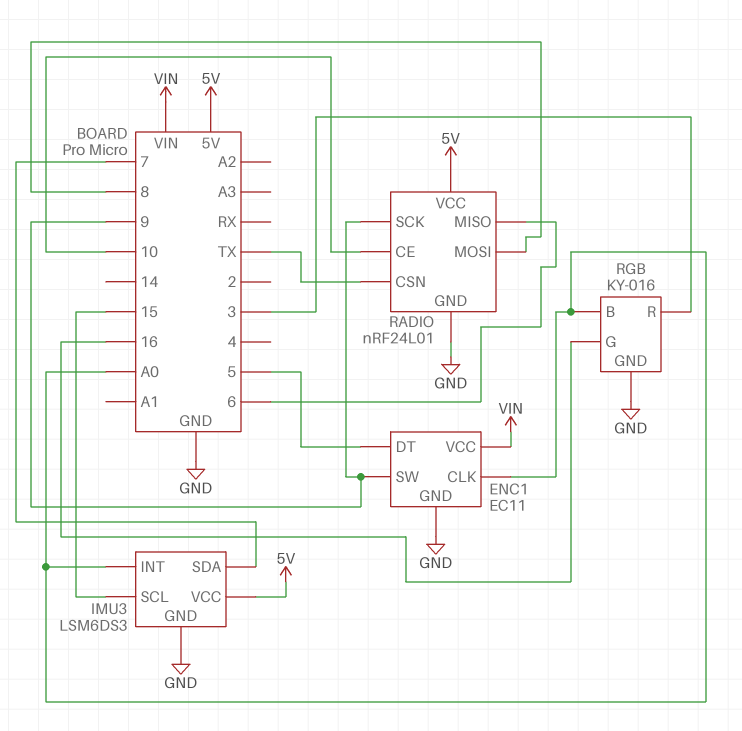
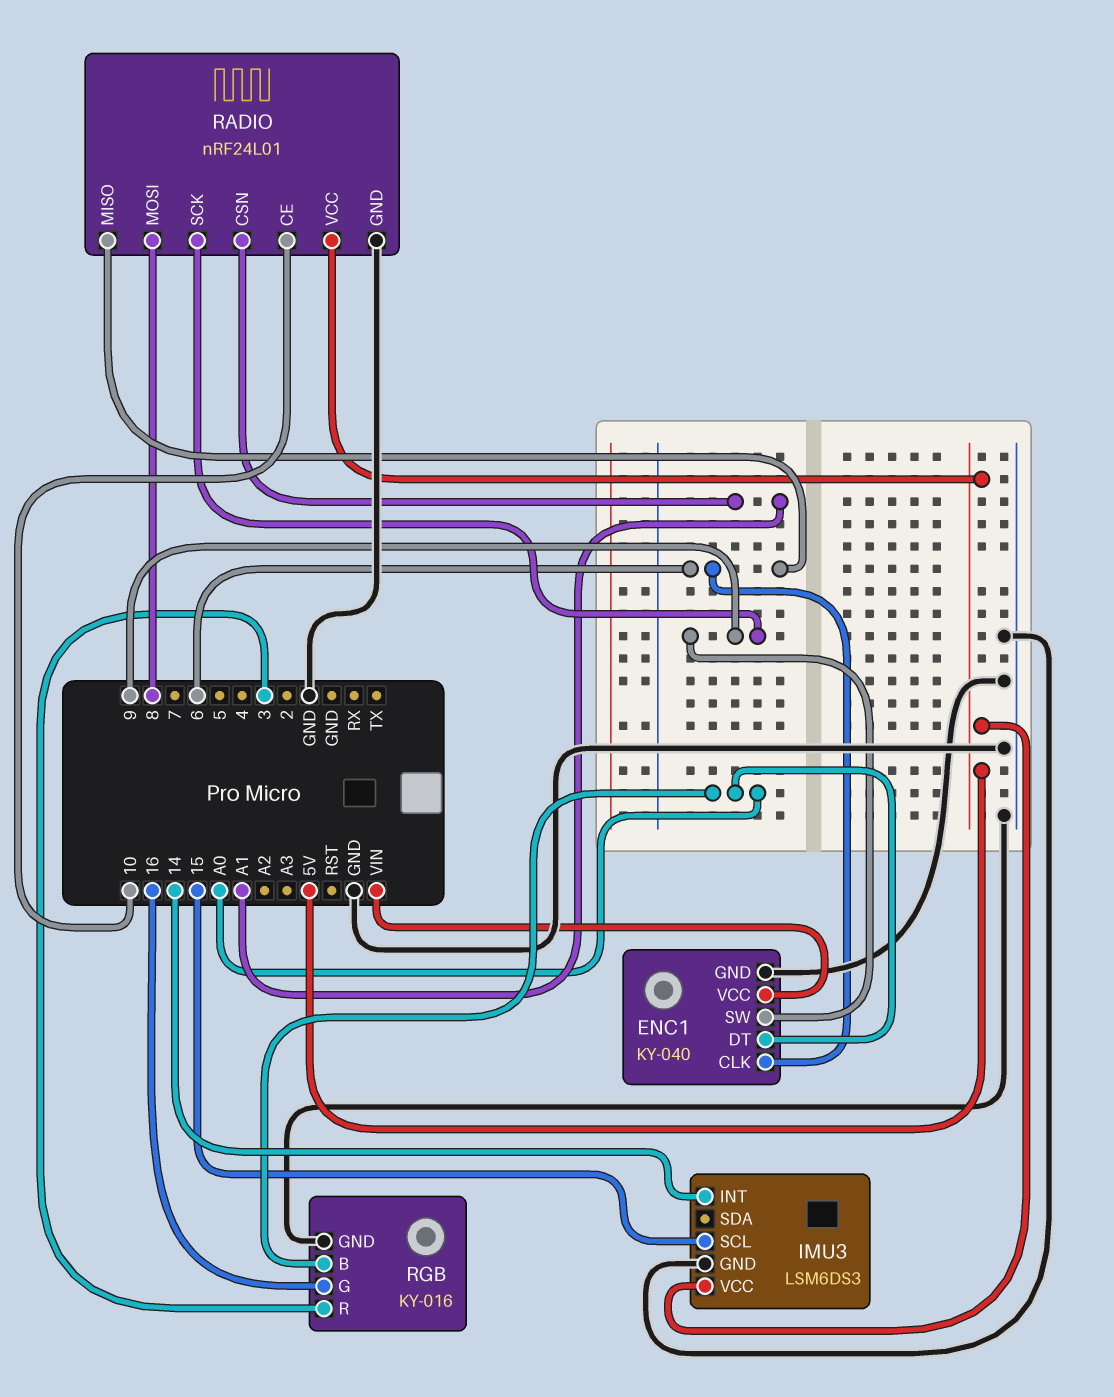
ENC1: EC11 -> KY-040
ENC1 pin CLK: A0 -> 6
ENC1 pin DT: 5 -> A0
IMU3 pin INT: A0 -> 14
IMU3 pin SDA: 7 -> none
RADIO pin CSN: TX -> A1

